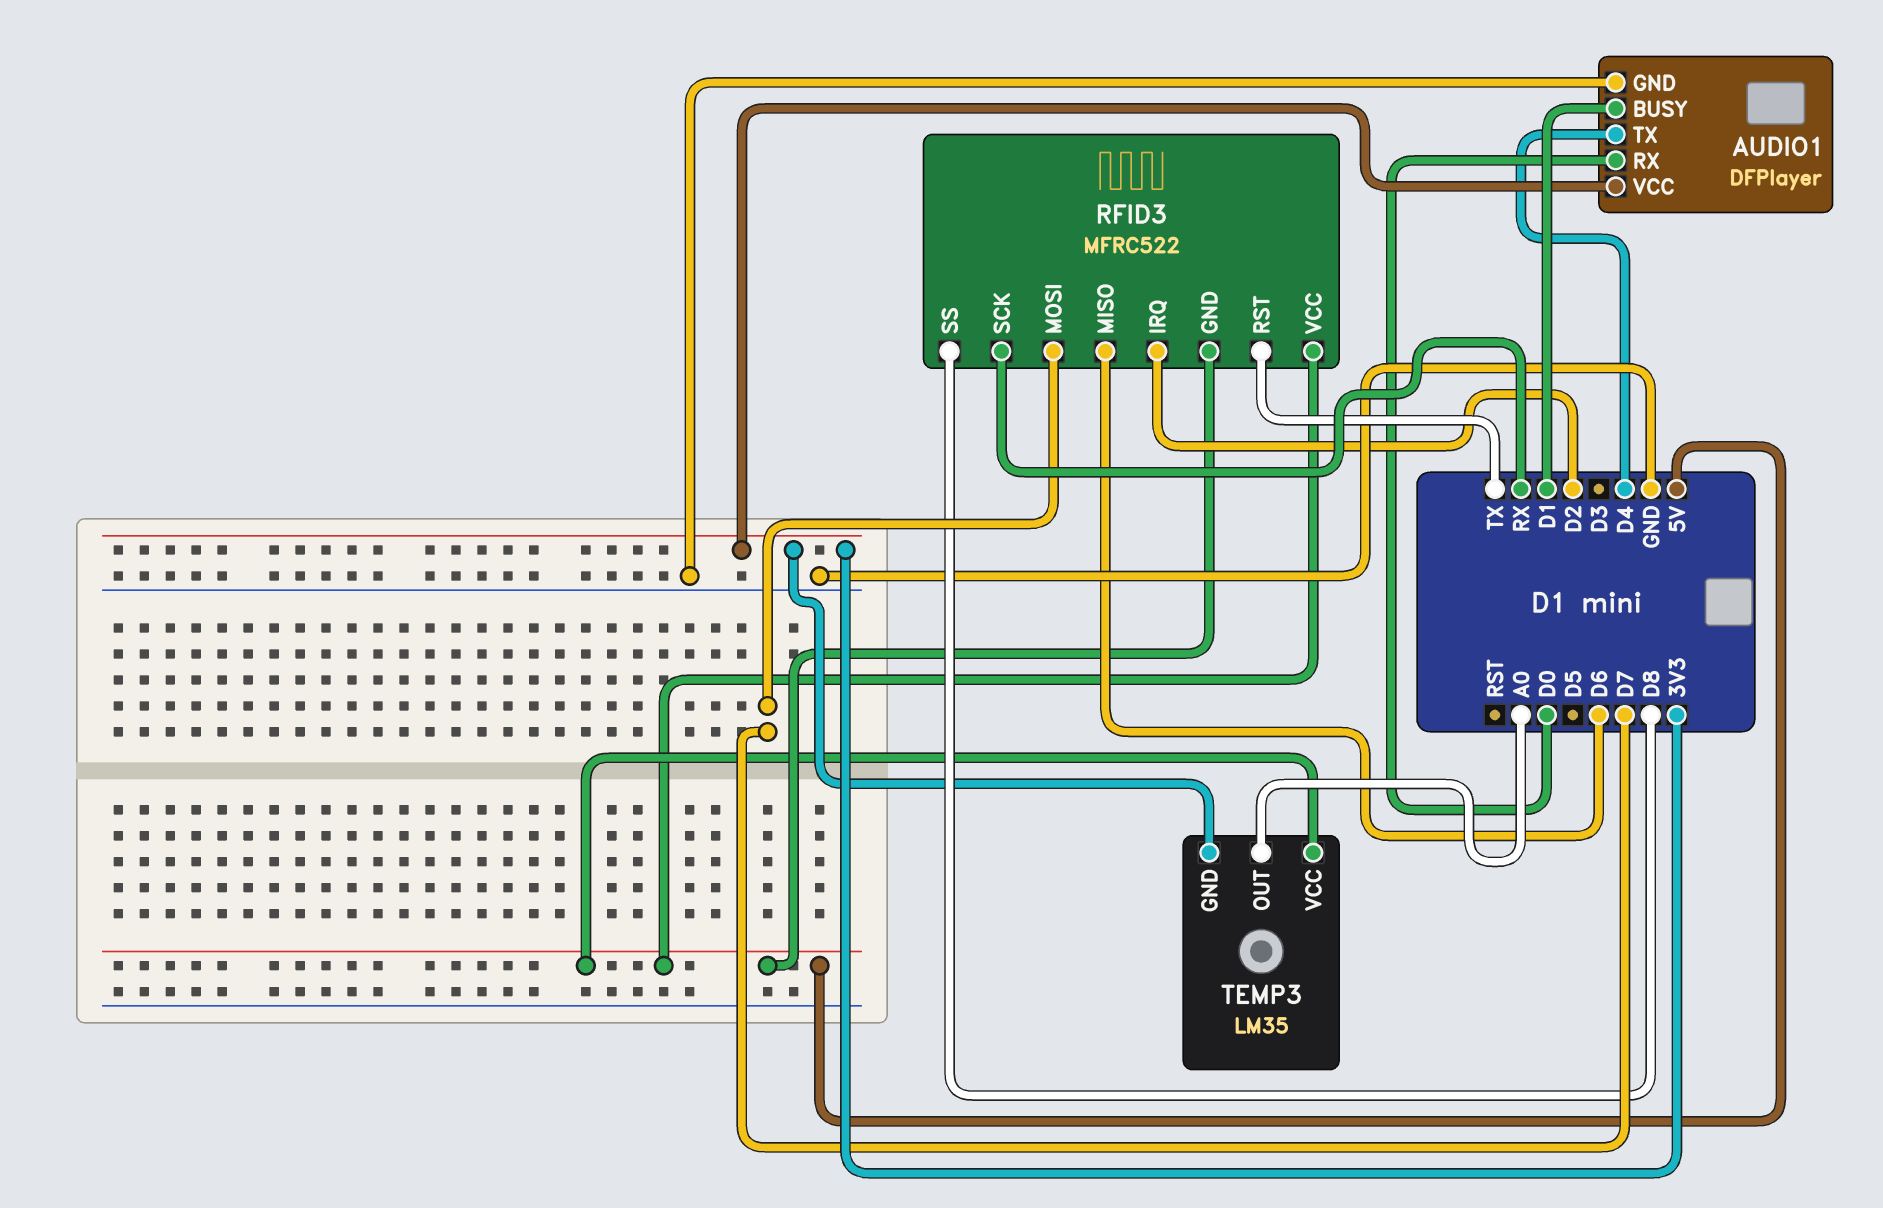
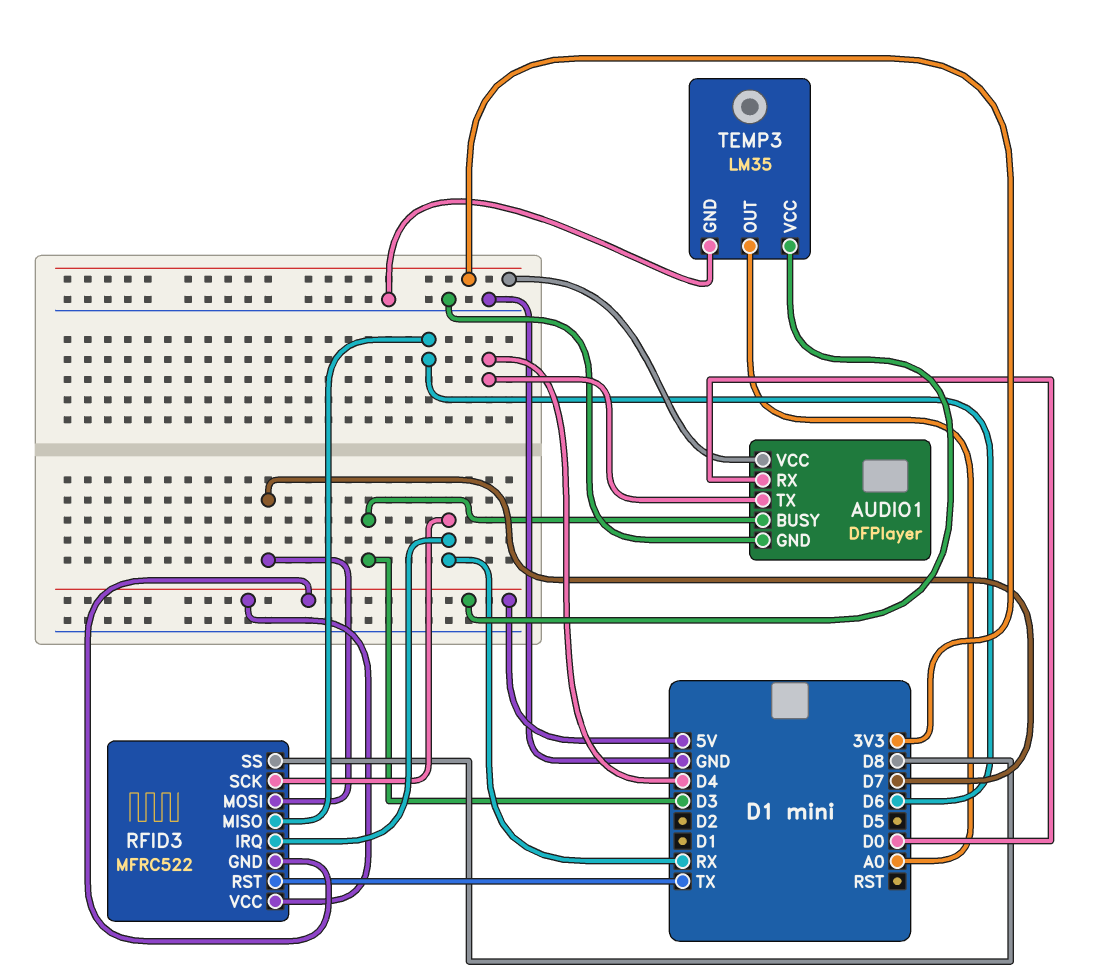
AUDIO1 pin BUSY: D1 -> D3
RFID3 pin IRQ: D2 -> RX
TEMP3 pin GND: 3V3 -> GND

